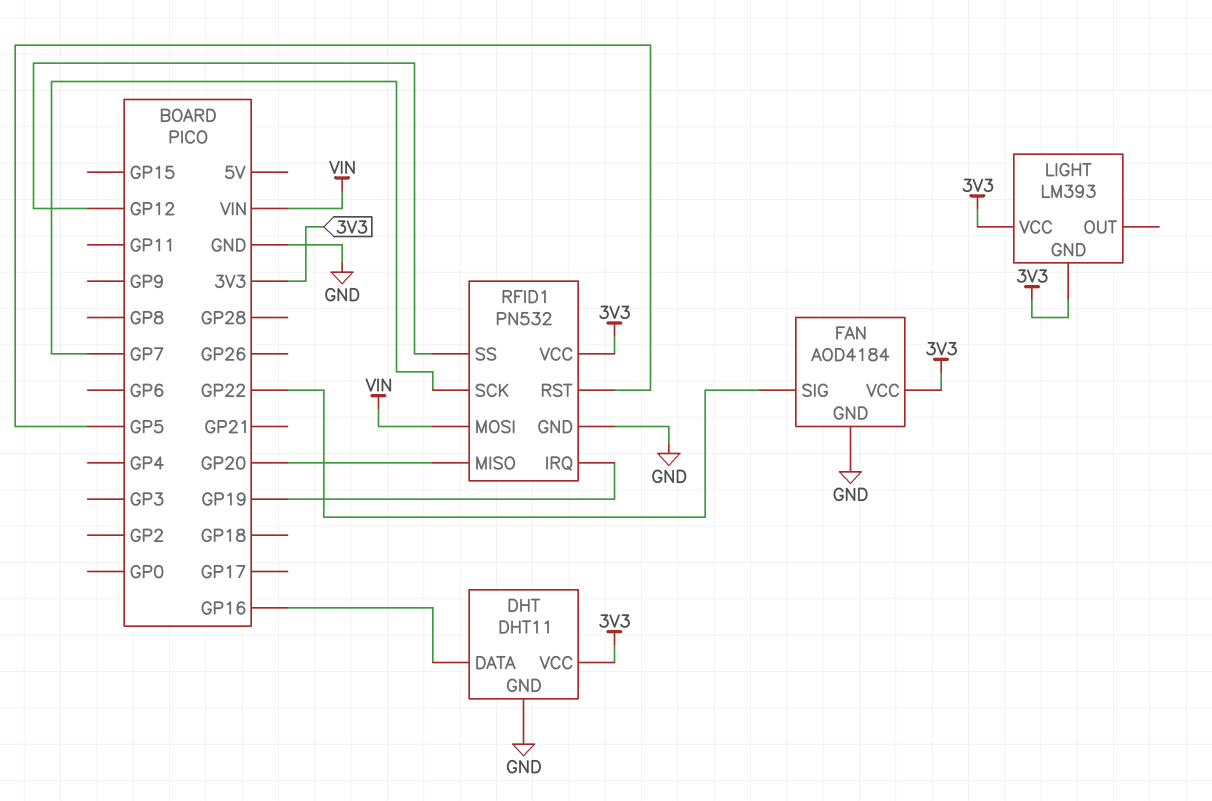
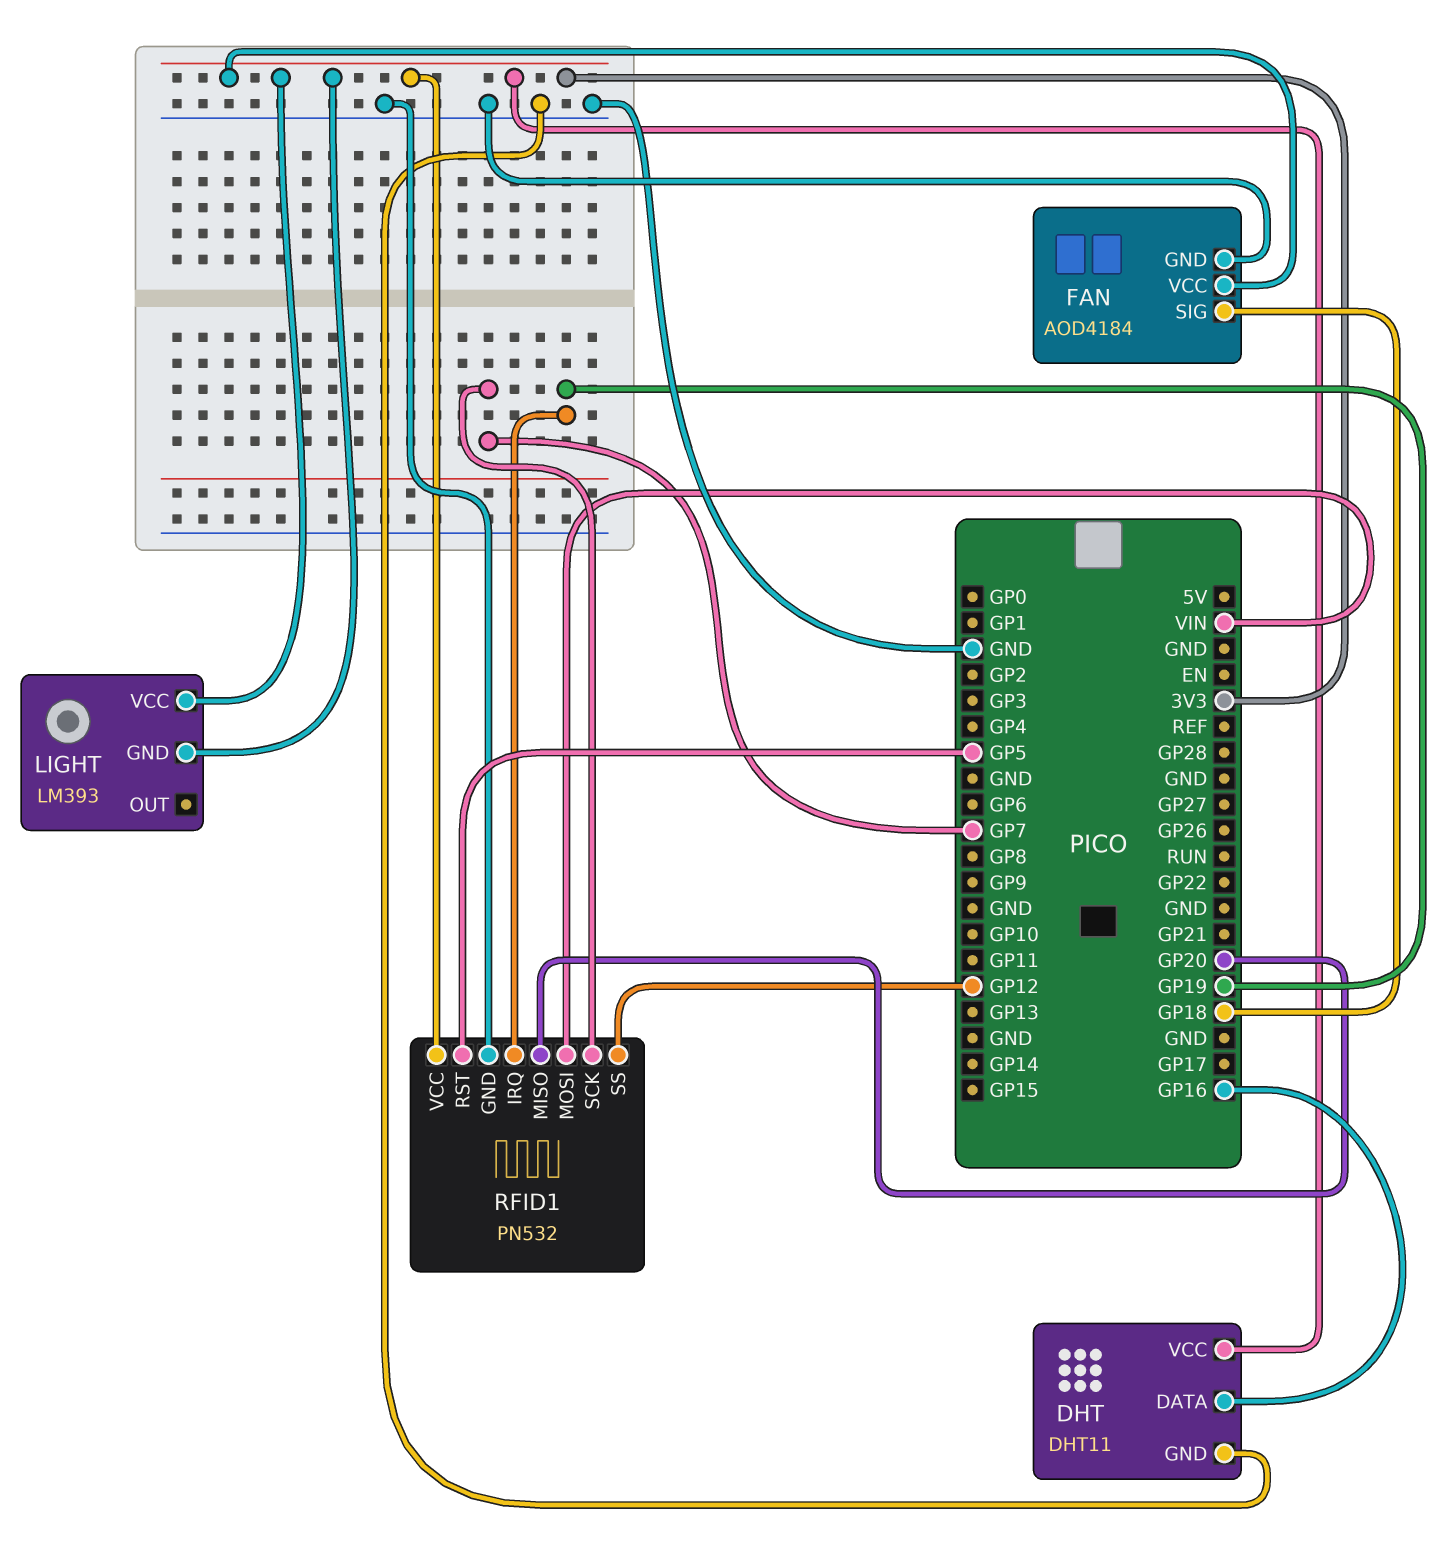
FAN pin SIG: GP22 -> GP18

